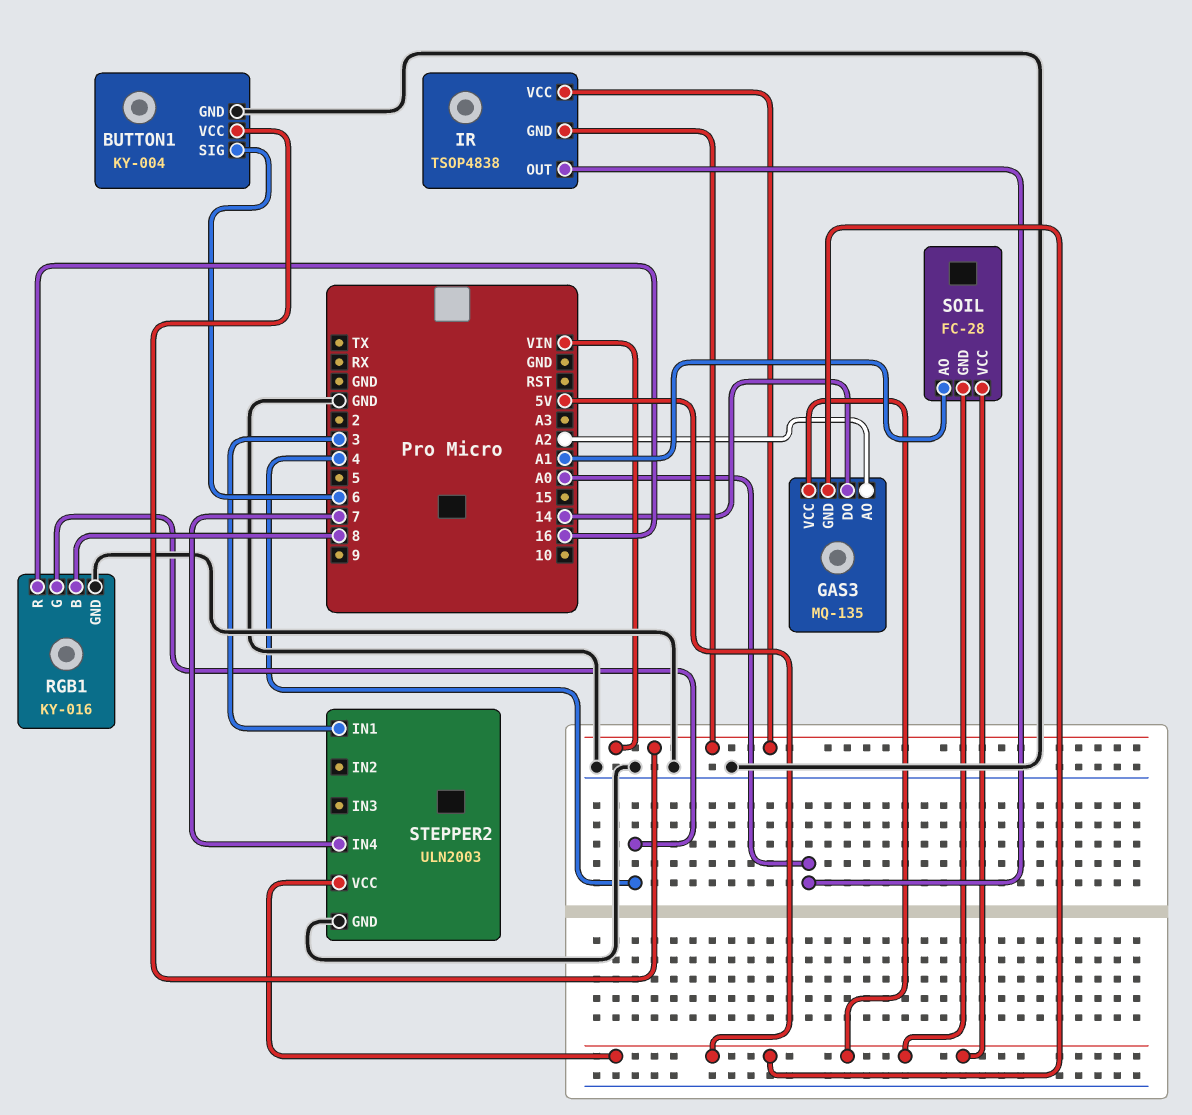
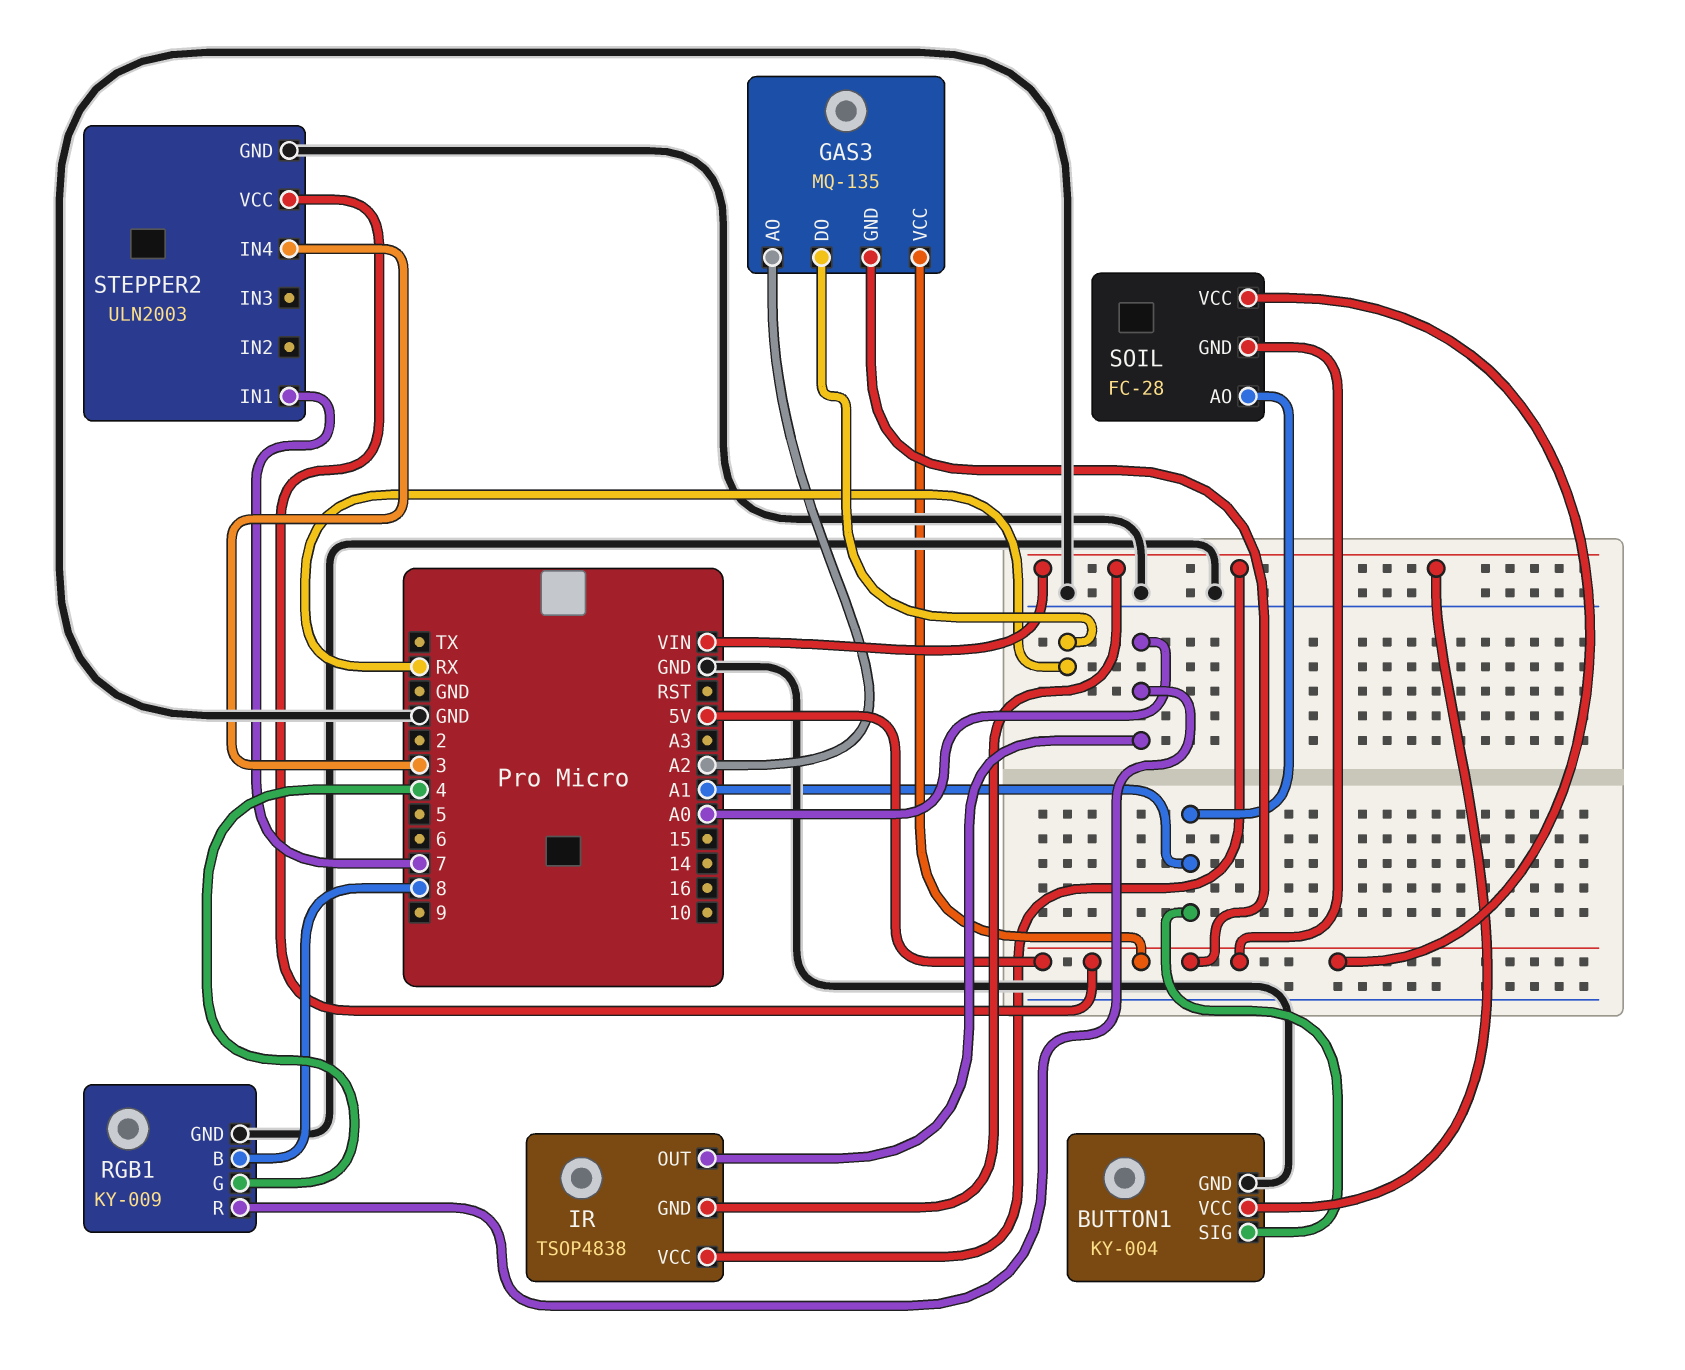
BUTTON1 pin SIG: 6 -> A1
GAS3 pin DO: 14 -> RX
RGB1: KY-016 -> KY-009
RGB1 pin R: 16 -> A0
STEPPER2 pin IN1: 3 -> 7
STEPPER2 pin IN4: 7 -> 3

